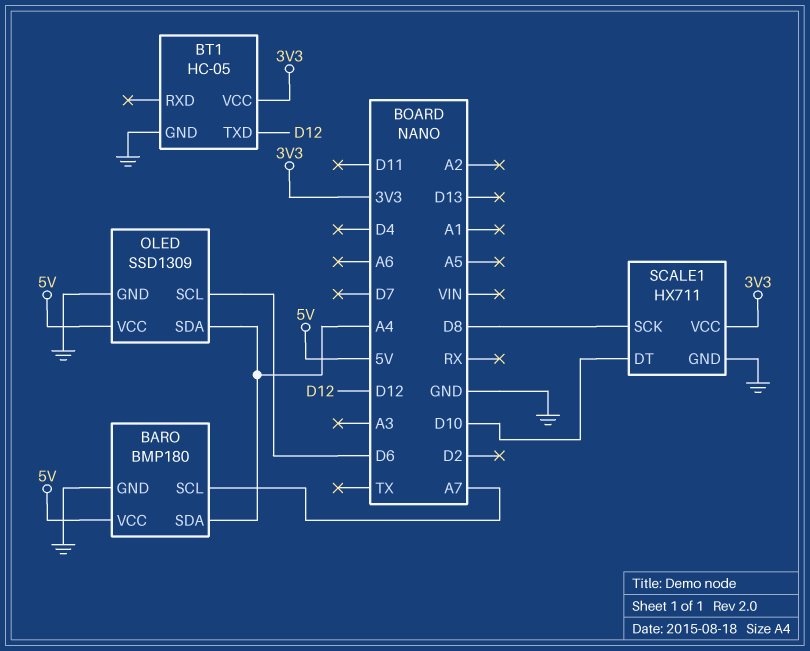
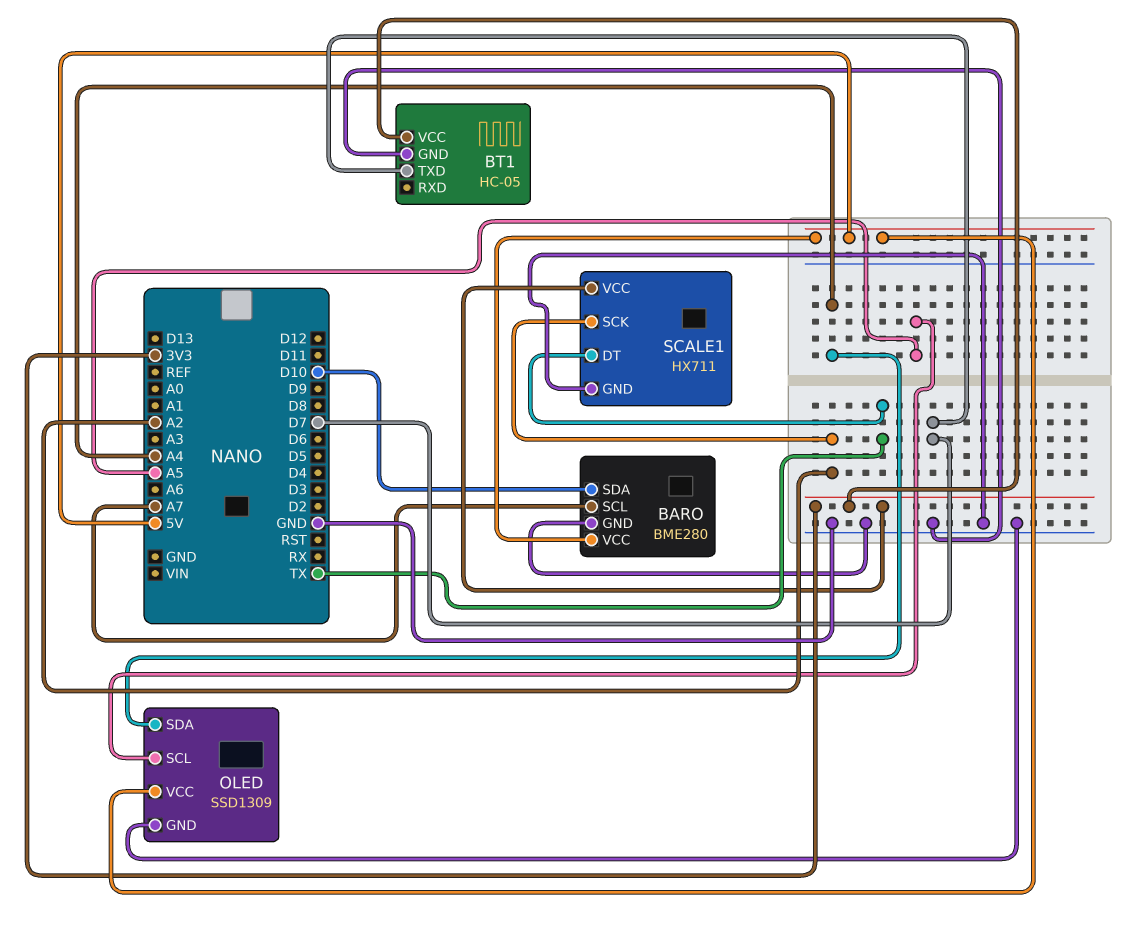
BARO: BMP180 -> BME280
BARO pin SDA: A4 -> D10
BT1 pin TXD: D12 -> D7
OLED pin SCL: D6 -> A5
SCALE1 pin DT: D10 -> TX
SCALE1 pin SCK: D8 -> A2

